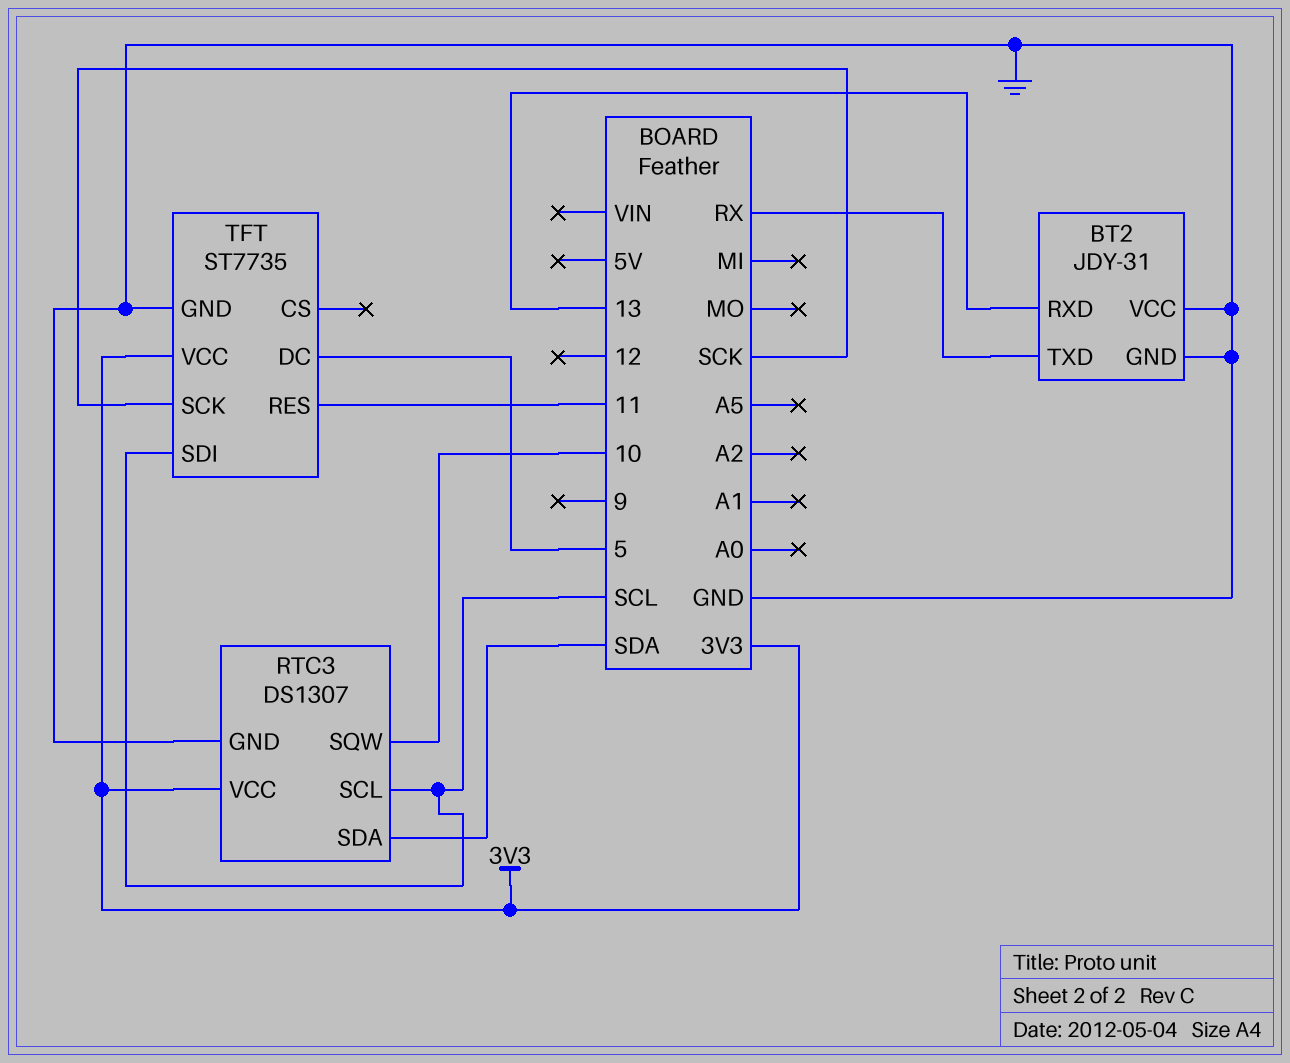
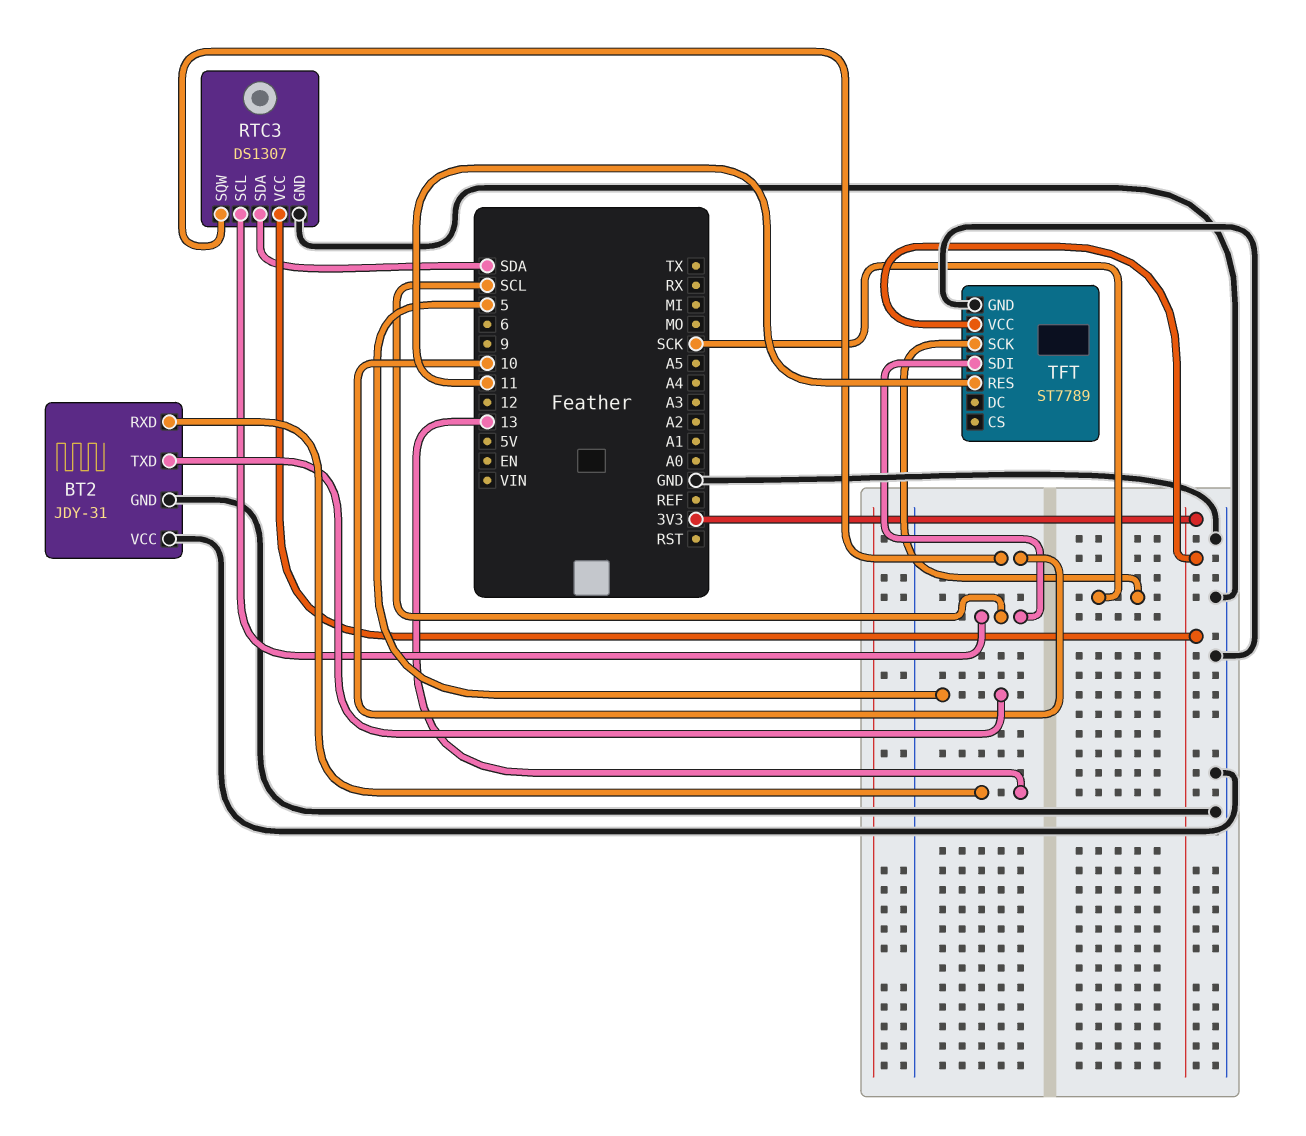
BT2 pin TXD: RX -> 5
TFT: ST7735 -> ST7789
TFT pin DC: 5 -> none

